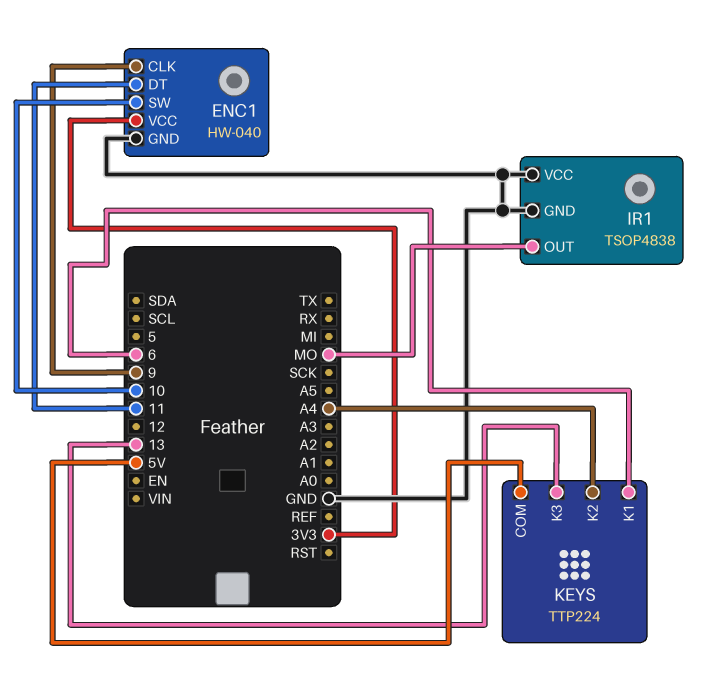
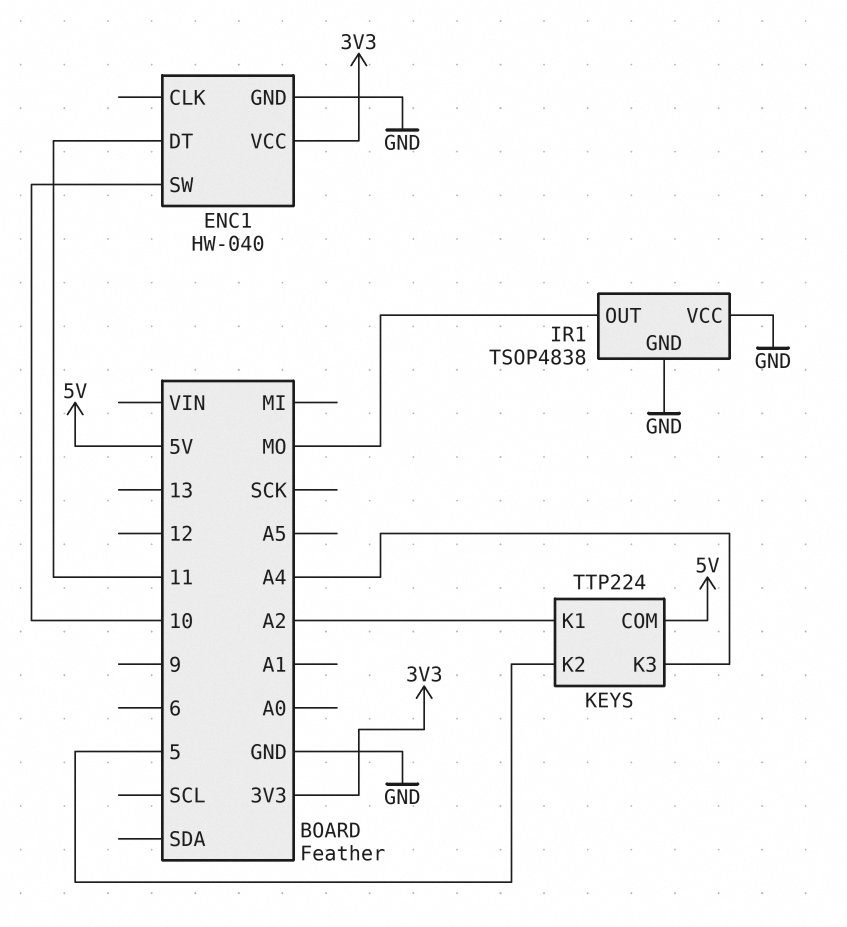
ENC1 pin CLK: 9 -> none
KEYS pin K1: 6 -> A2
KEYS pin K2: A4 -> 5
KEYS pin K3: 13 -> A4

